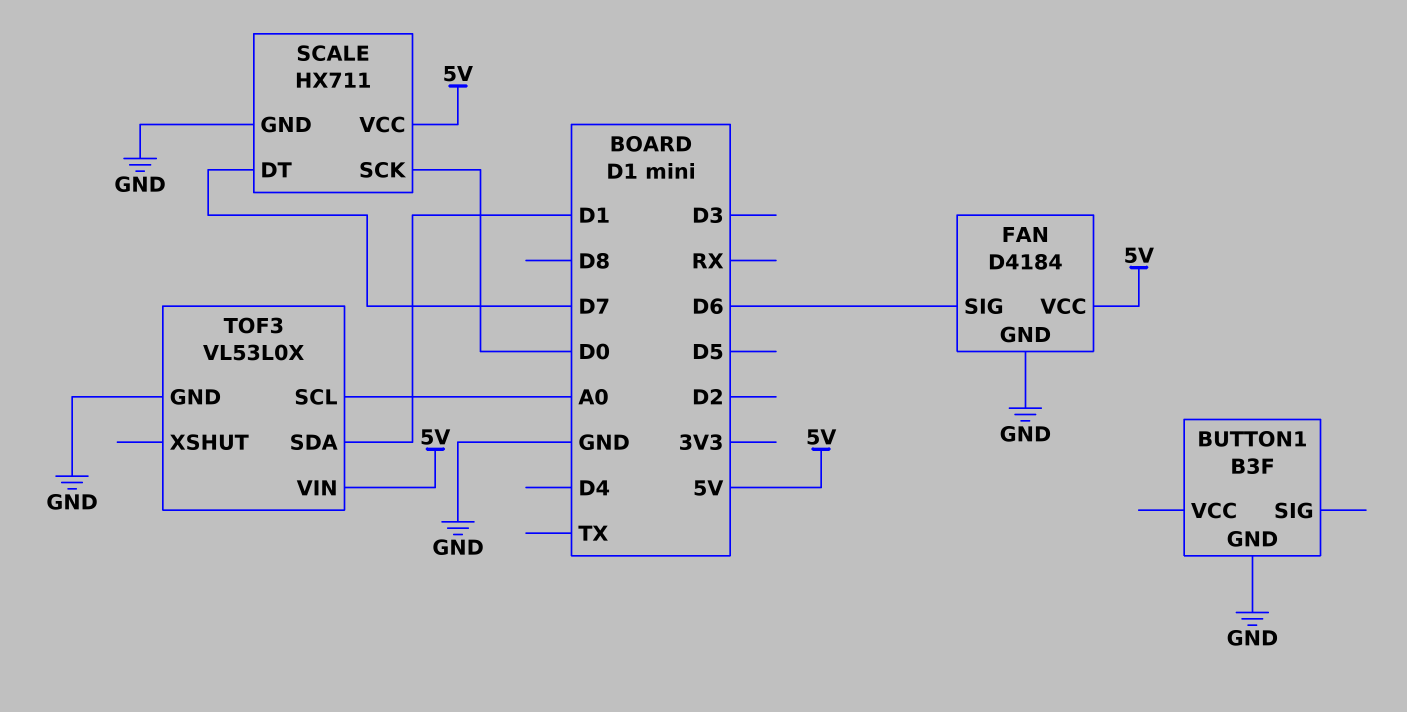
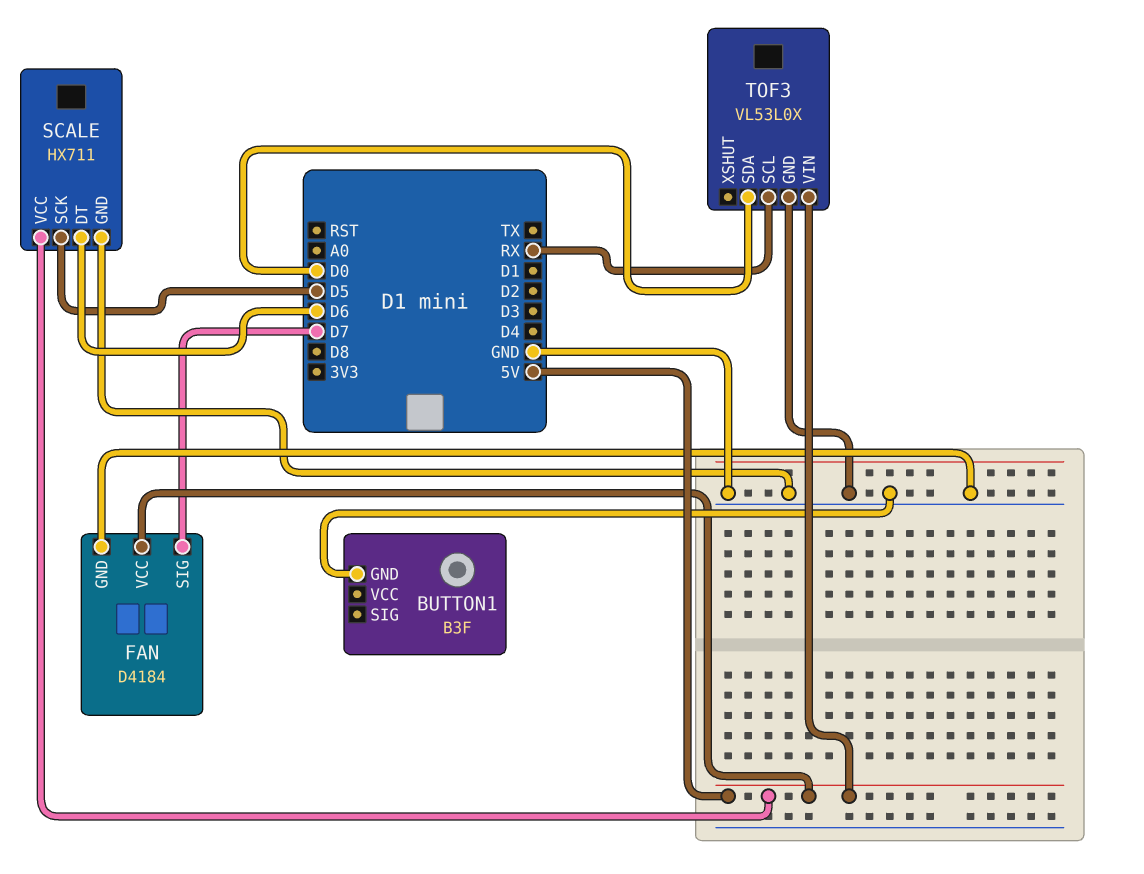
FAN pin SIG: D6 -> D7
SCALE pin DT: D7 -> D6
SCALE pin SCK: D0 -> D5
TOF3 pin SCL: A0 -> RX
TOF3 pin SDA: D1 -> D0

